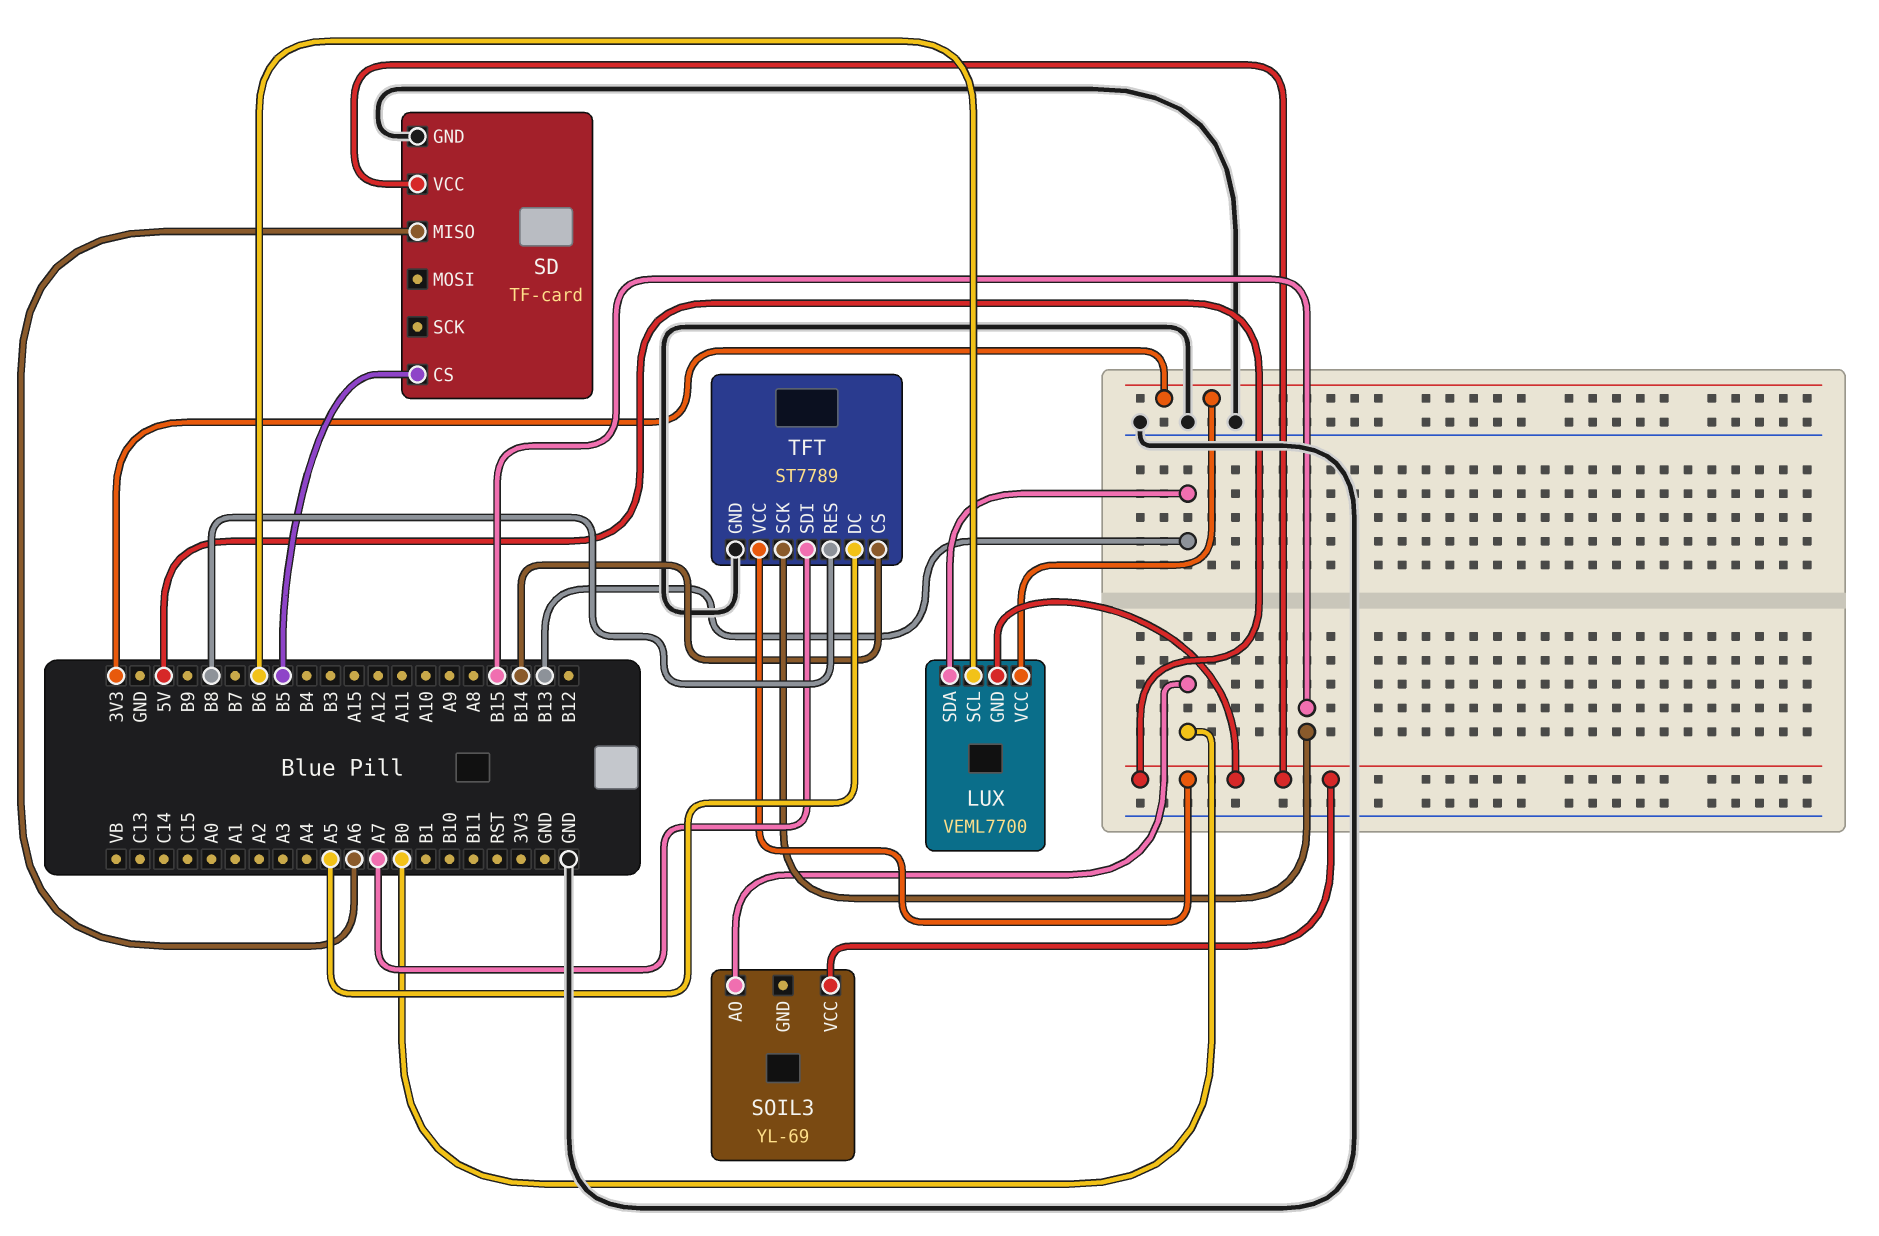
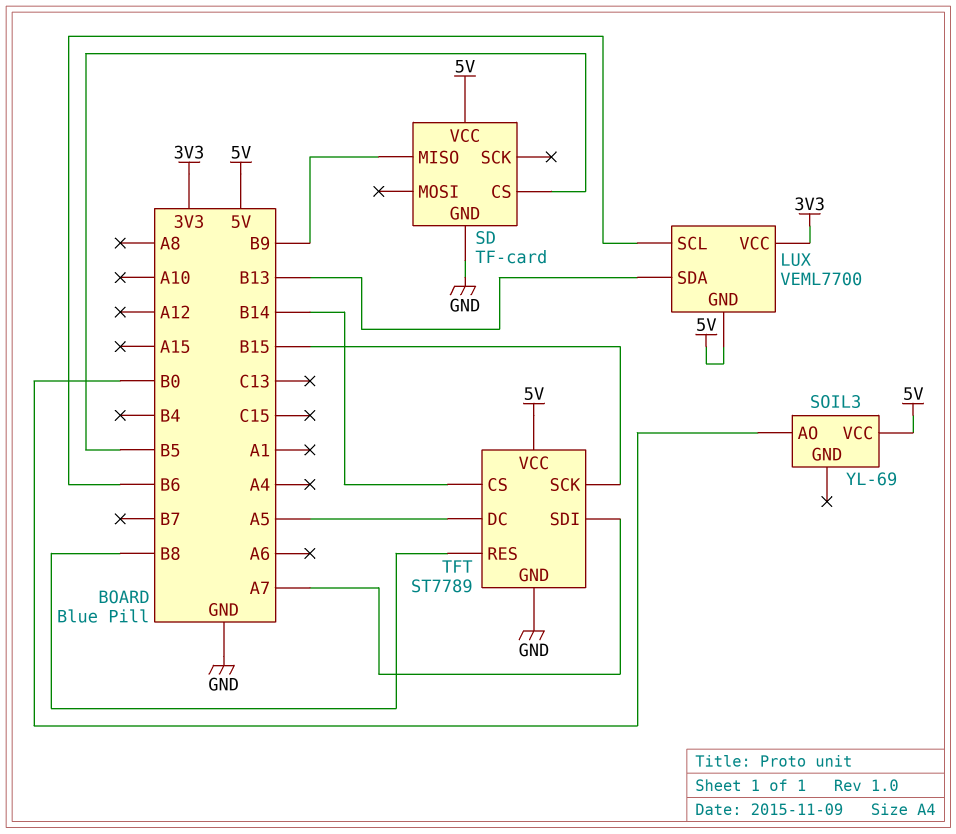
SD pin MISO: A6 -> B9

